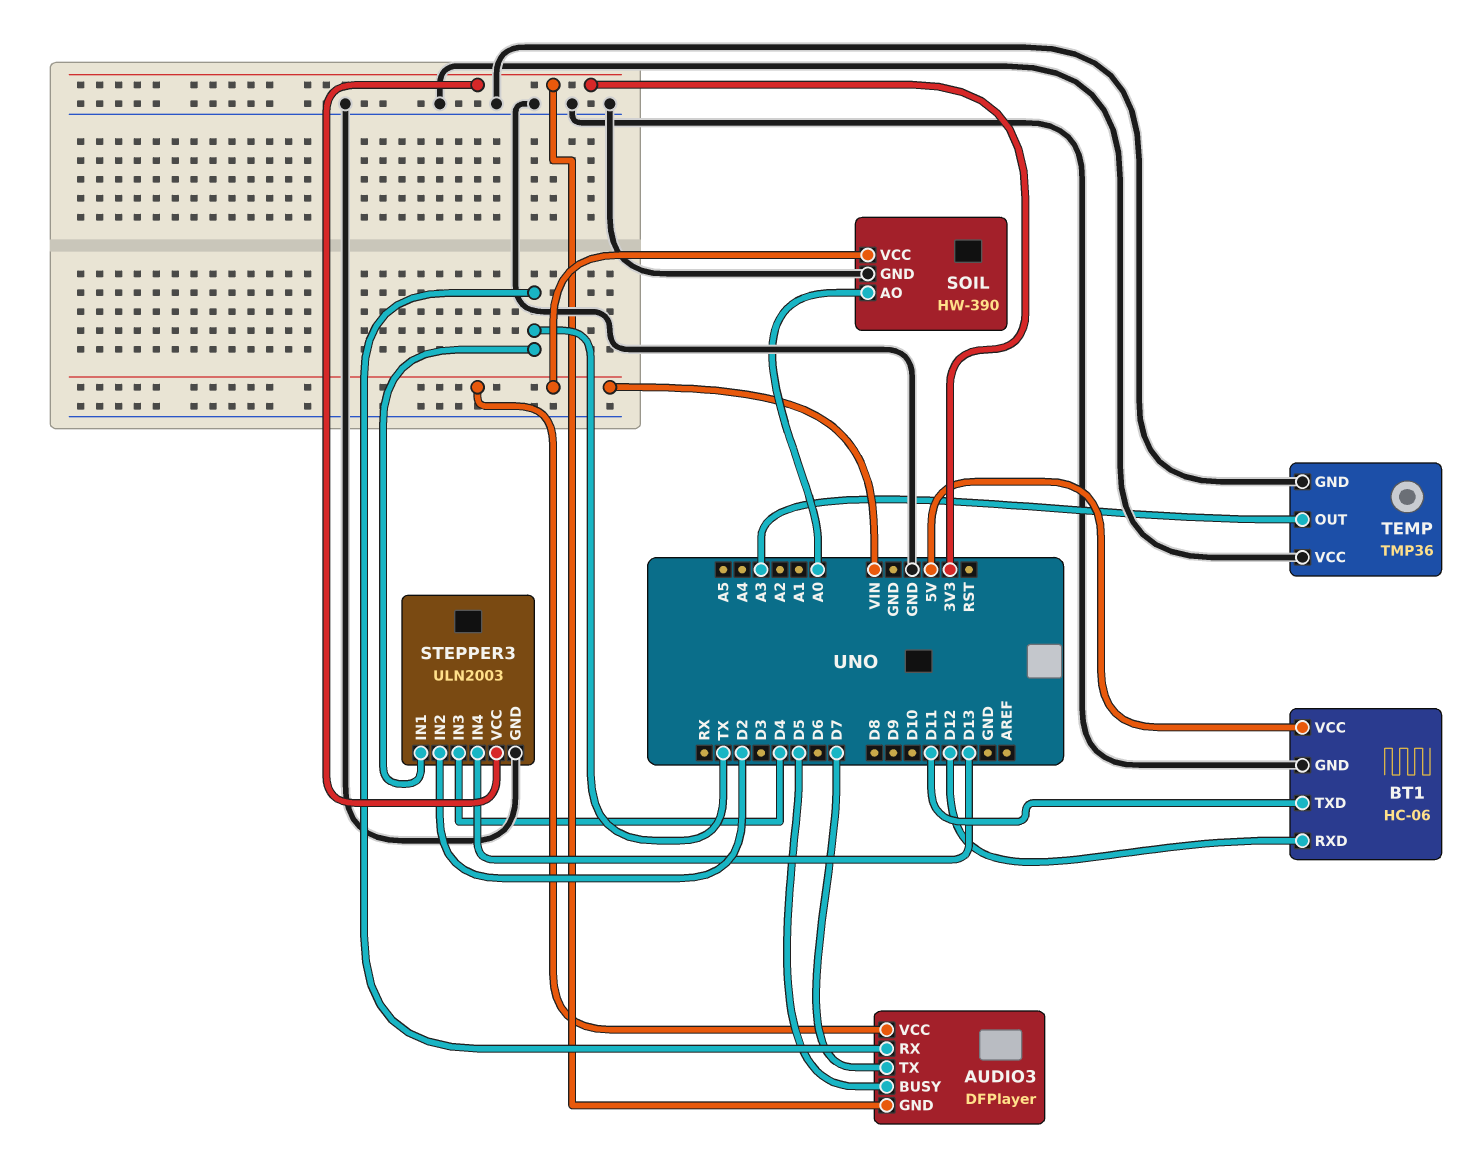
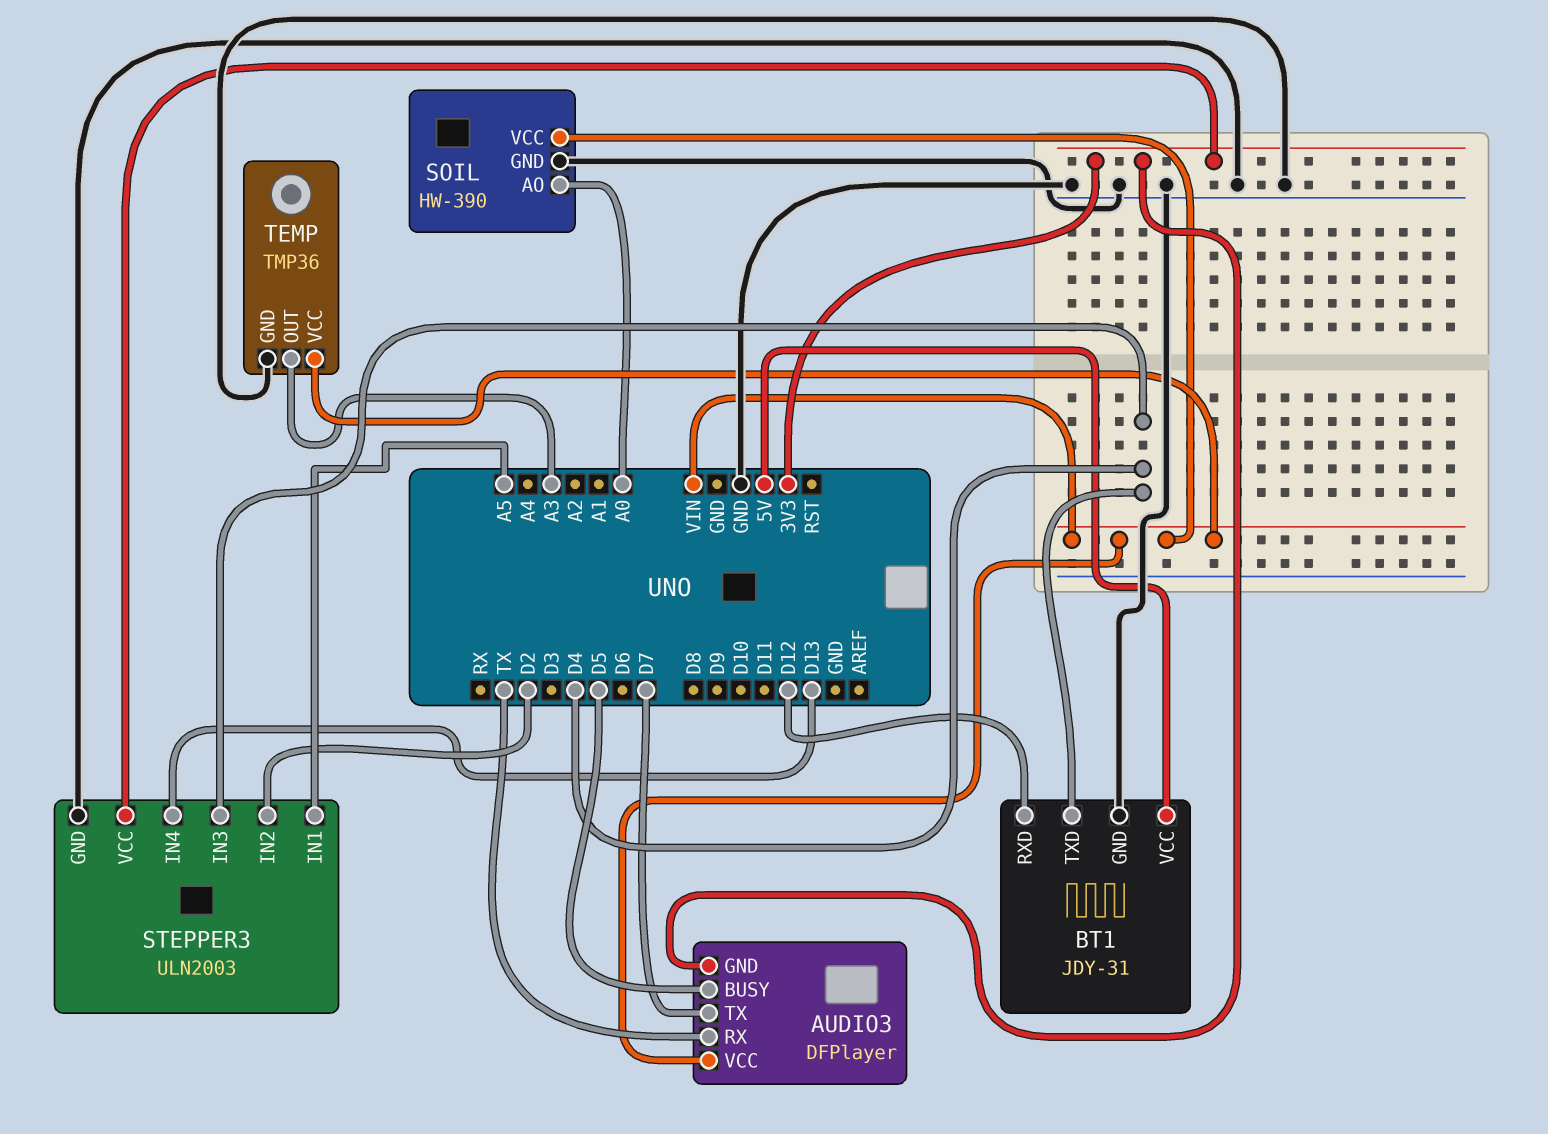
BT1: HC-06 -> JDY-31
BT1 pin TXD: D11 -> D4
STEPPER3 pin IN1: TX -> A5
TEMP pin VCC: GND -> VIN

